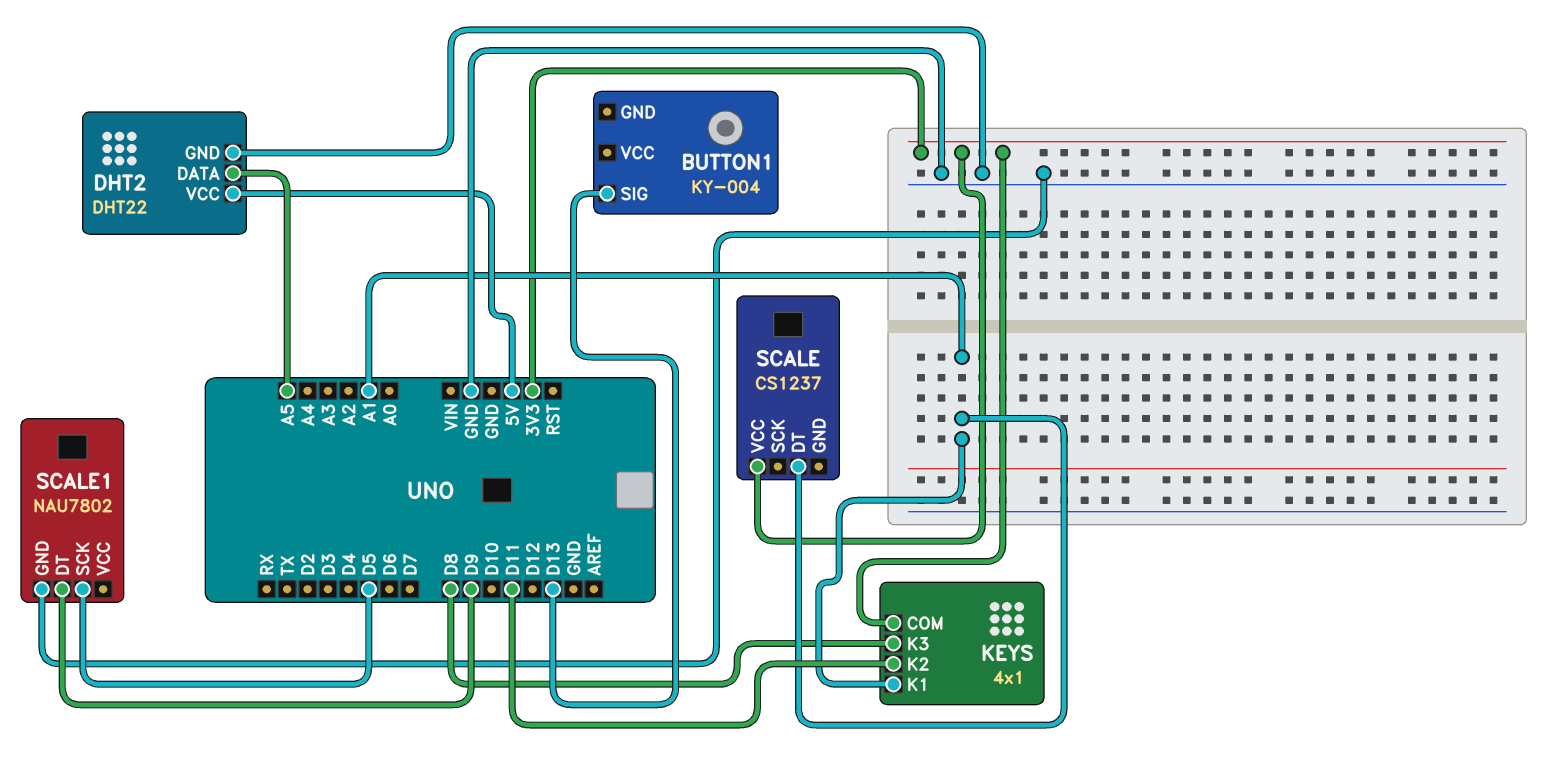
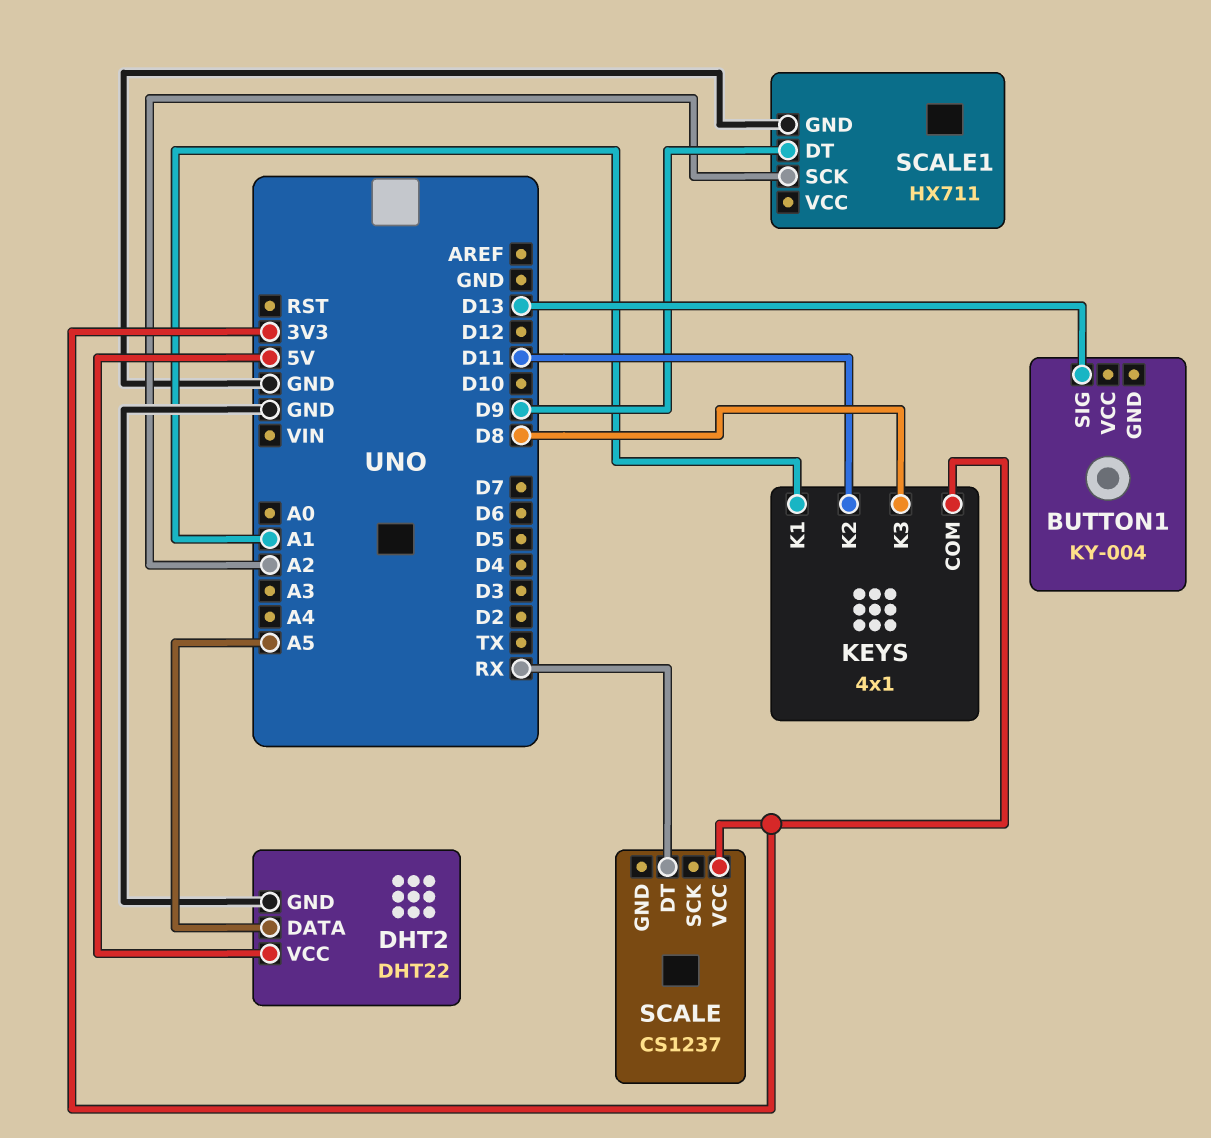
SCALE pin DT: A1 -> RX
SCALE1: NAU7802 -> HX711
SCALE1 pin SCK: D5 -> A2

